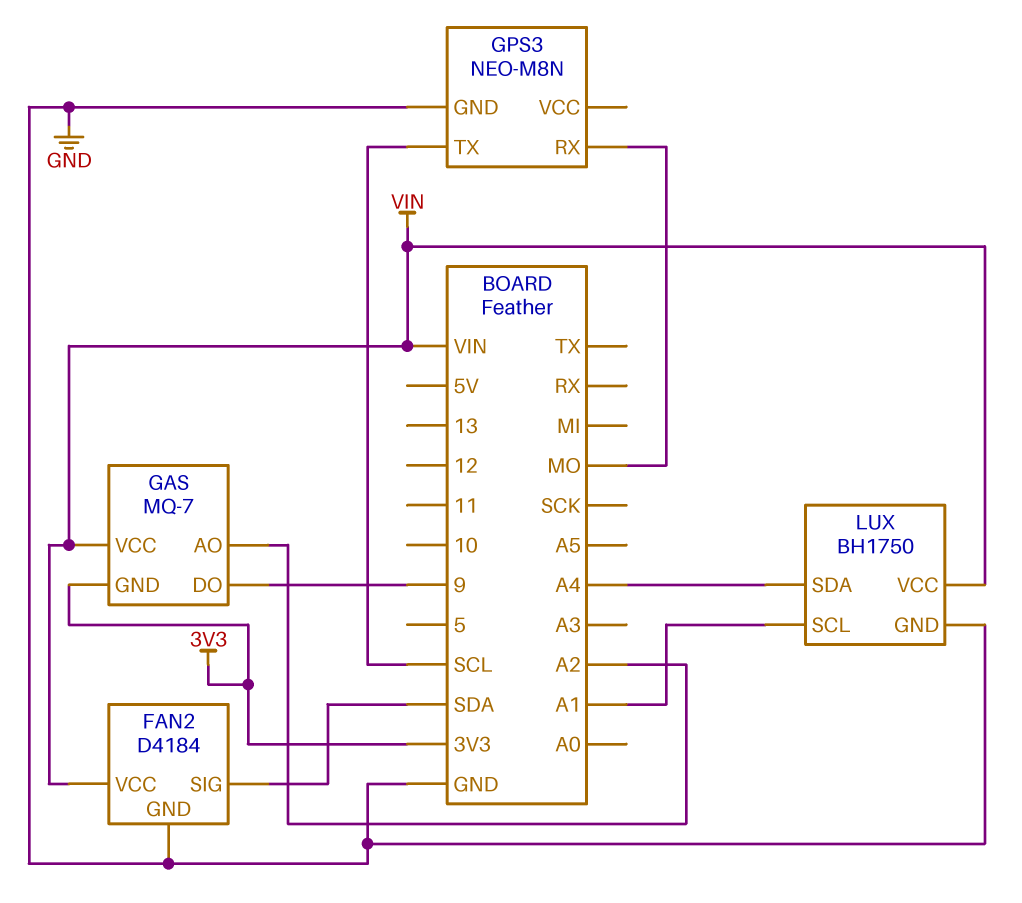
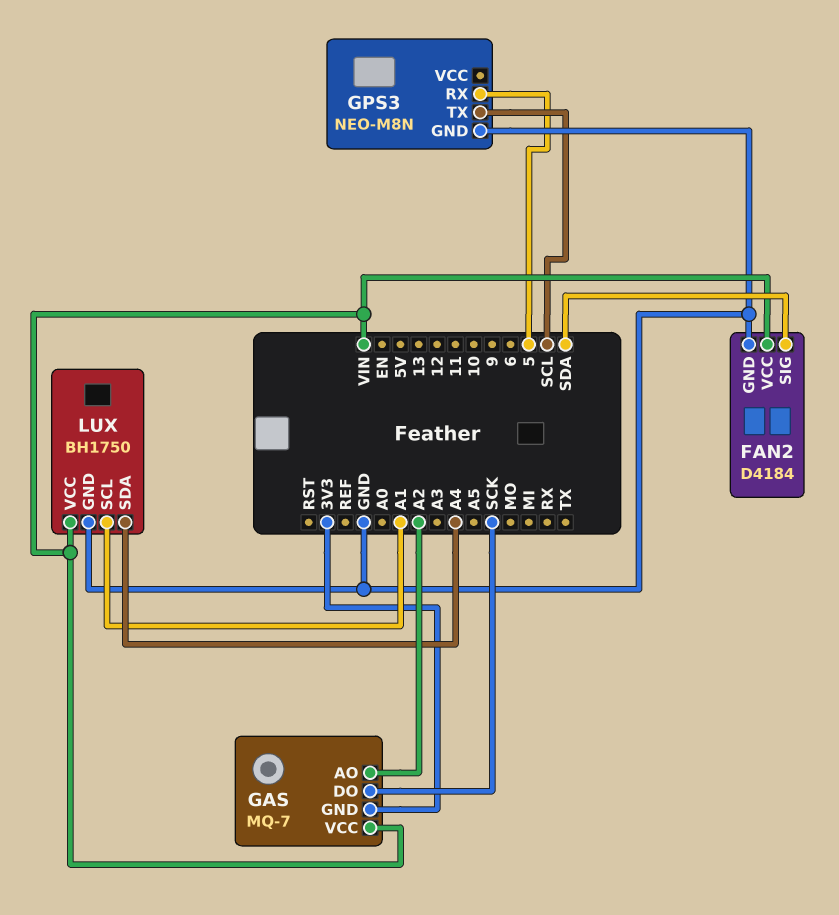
GAS pin DO: 9 -> SCK
GPS3 pin RX: MO -> 5

